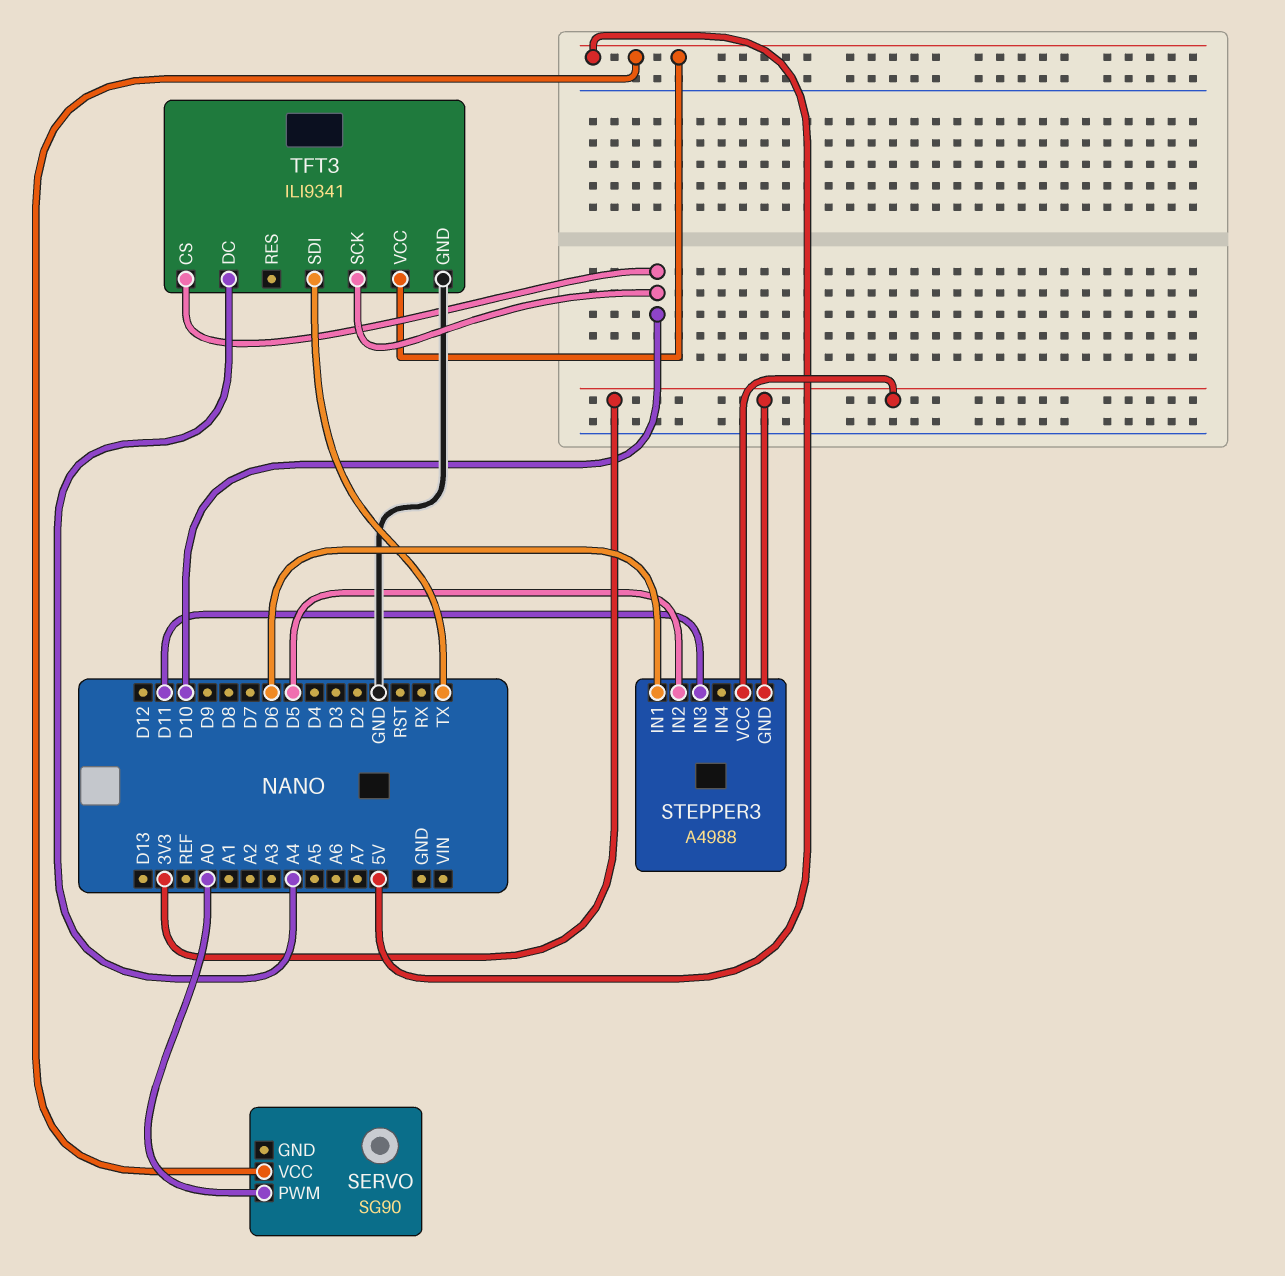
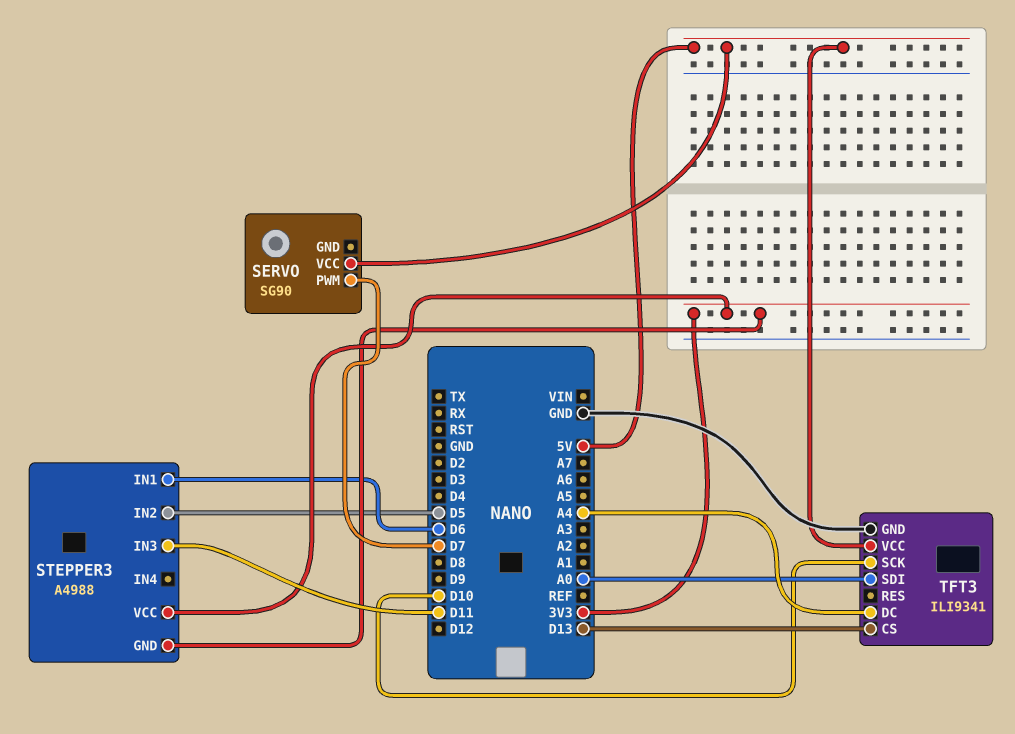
SERVO pin PWM: A0 -> D7
TFT3 pin CS: D10 -> D13
TFT3 pin SDI: TX -> A0

